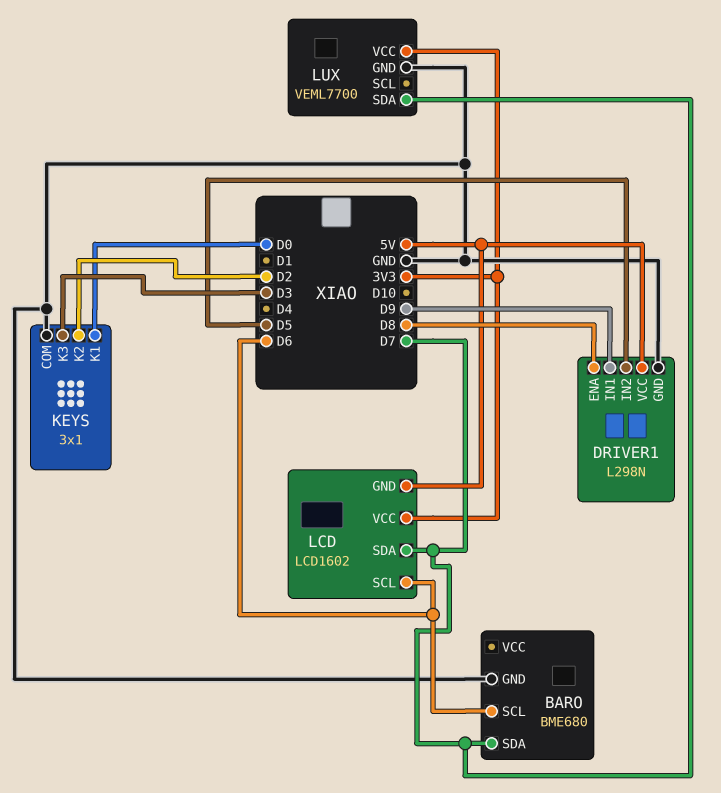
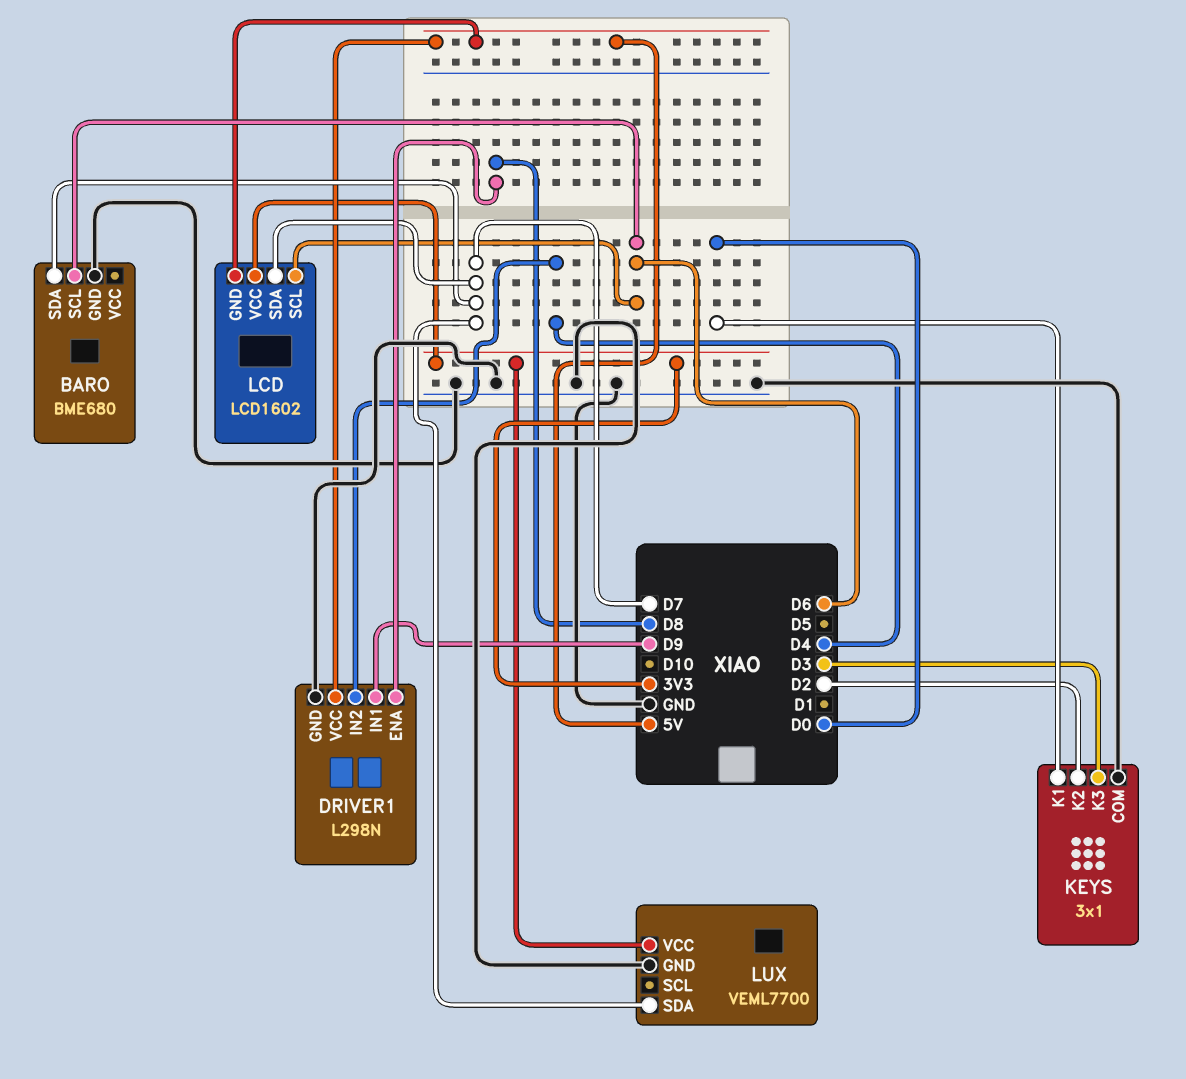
DRIVER1 pin IN2: D5 -> D4

